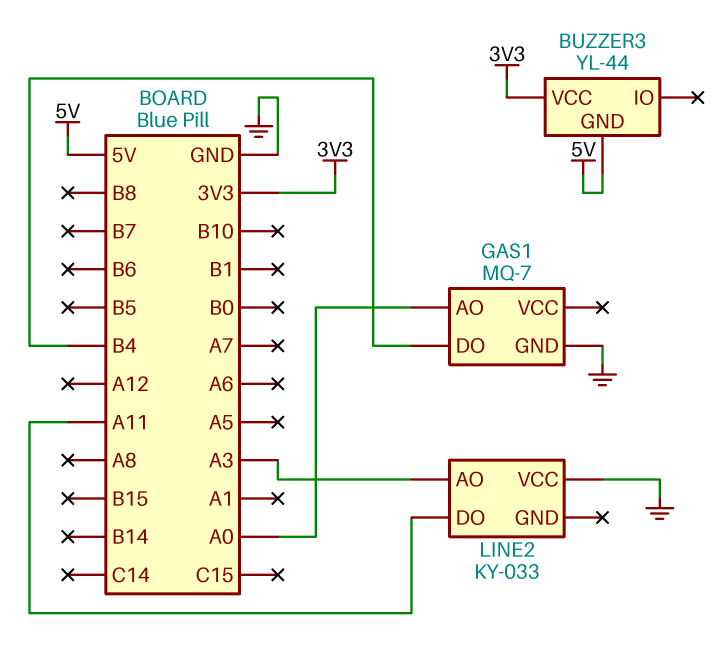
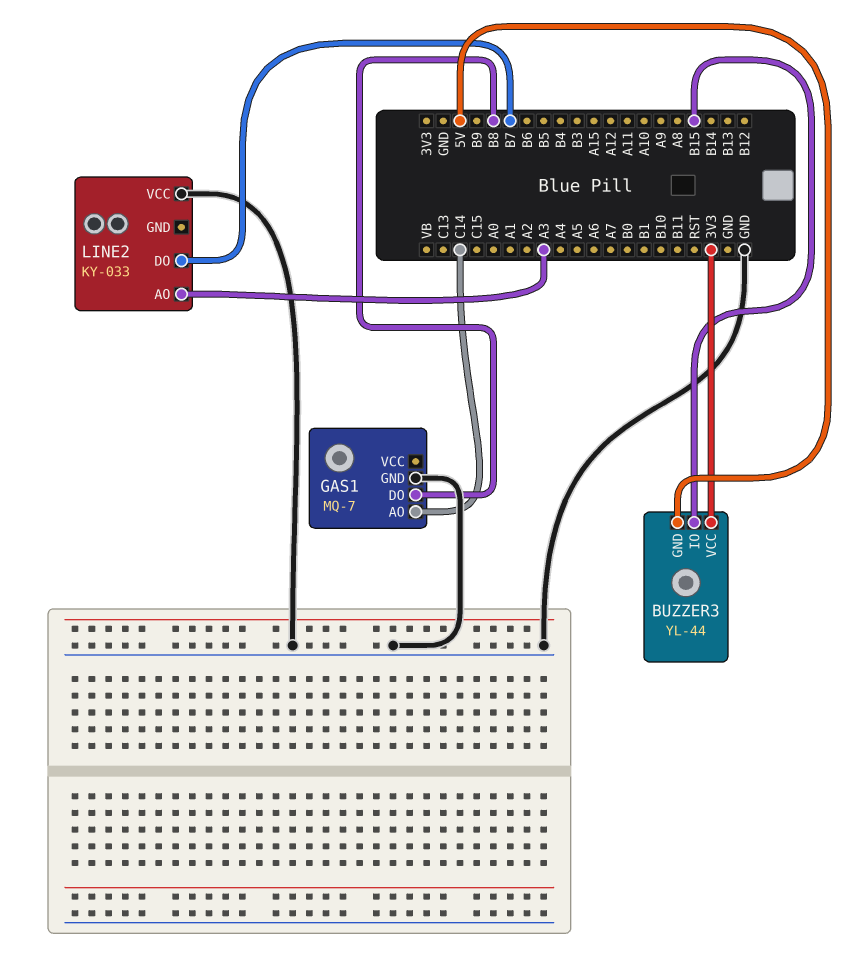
BUZZER3 pin IO: none -> B15
GAS1 pin AO: A0 -> C14
GAS1 pin DO: B4 -> B8
LINE2 pin DO: A11 -> B7

